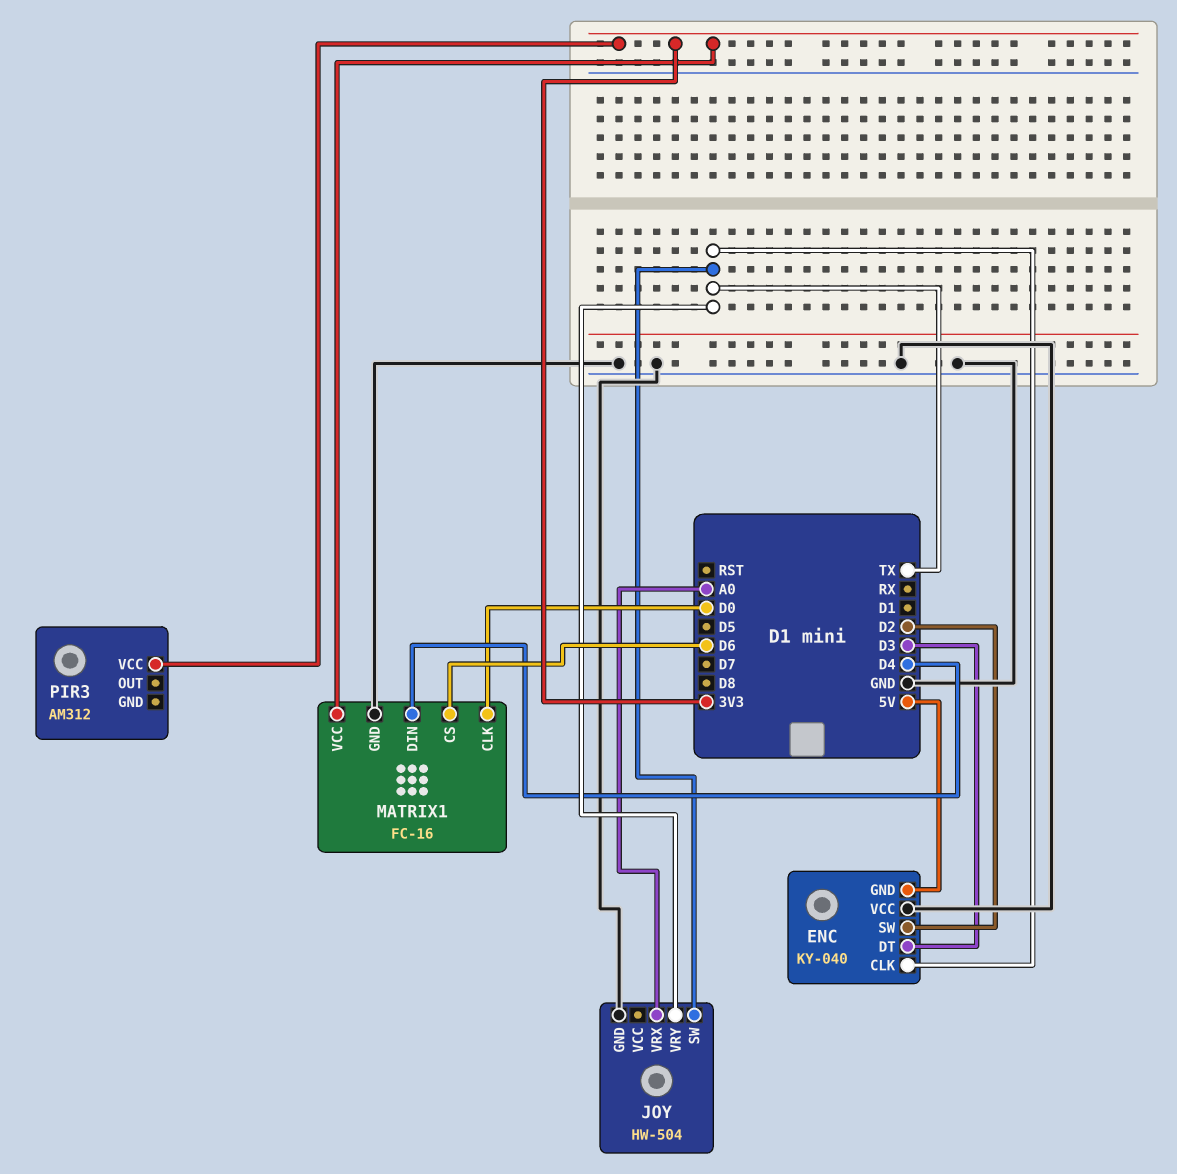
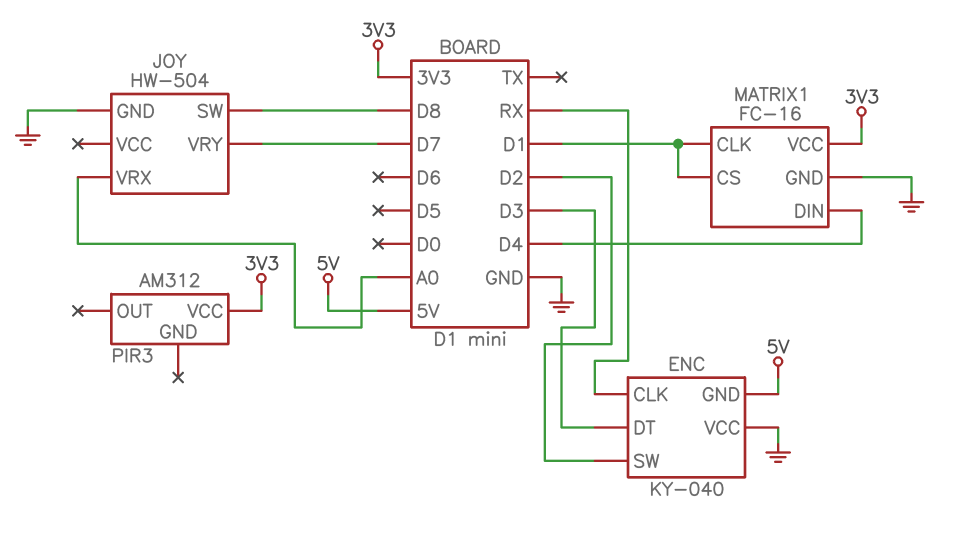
ENC pin CLK: TX -> RX
JOY pin SW: TX -> D8
JOY pin VRY: TX -> D7
MATRIX1 pin CLK: D0 -> D1
MATRIX1 pin CS: D6 -> D1

